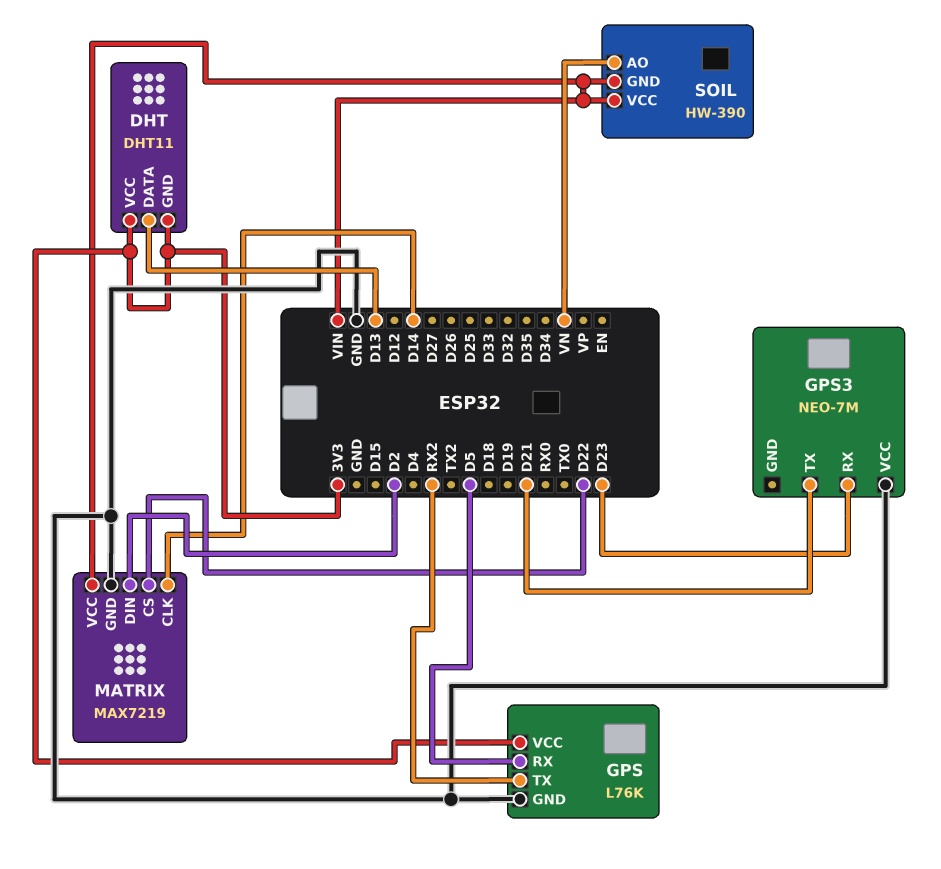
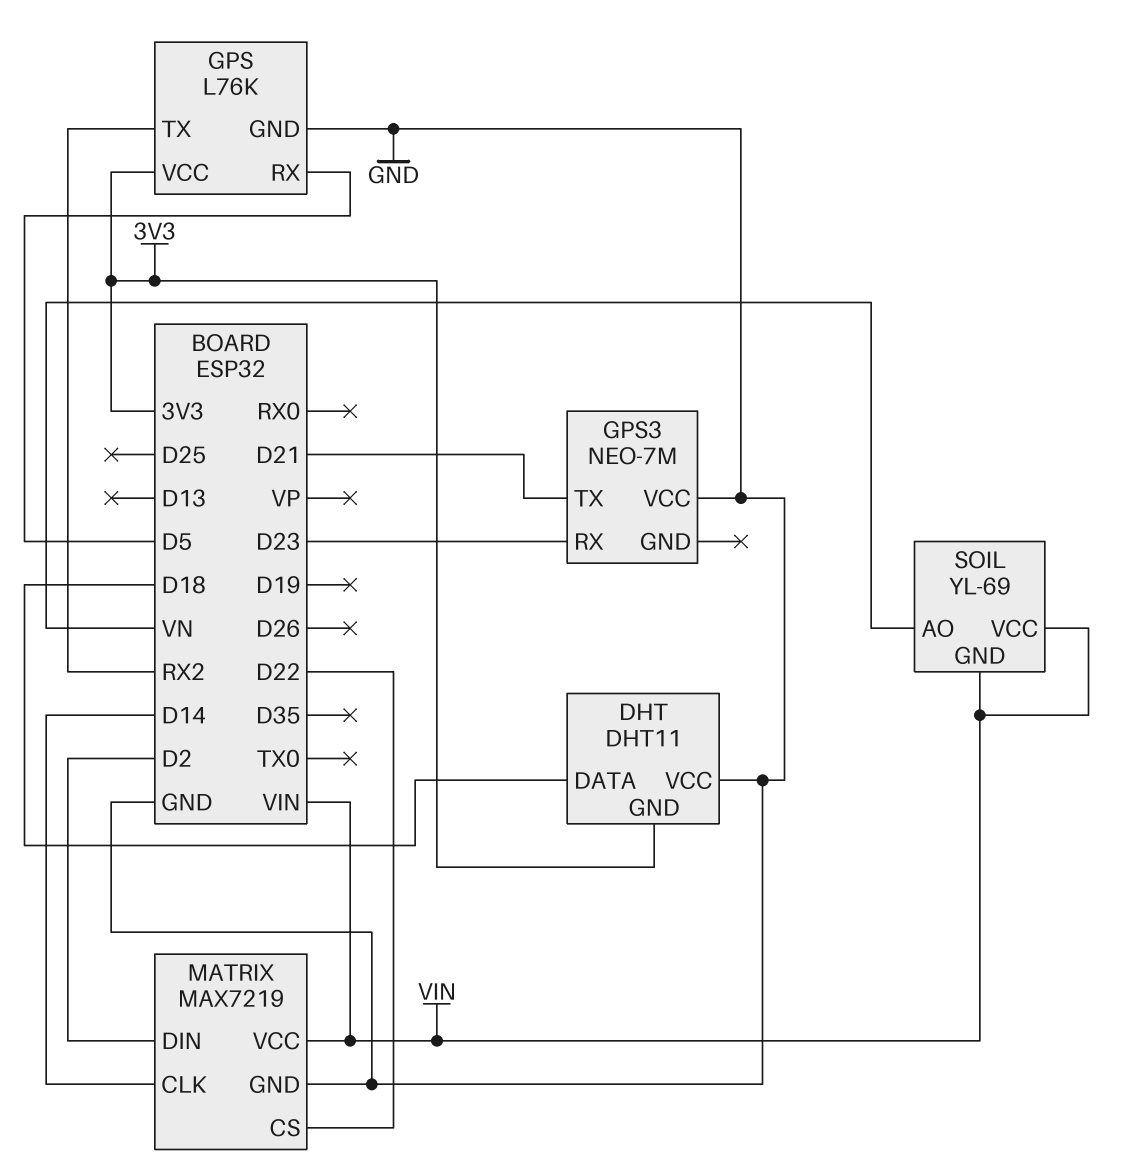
DHT pin DATA: D13 -> D18
DHT pin VCC: 3V3 -> GND
SOIL: HW-390 -> YL-69

